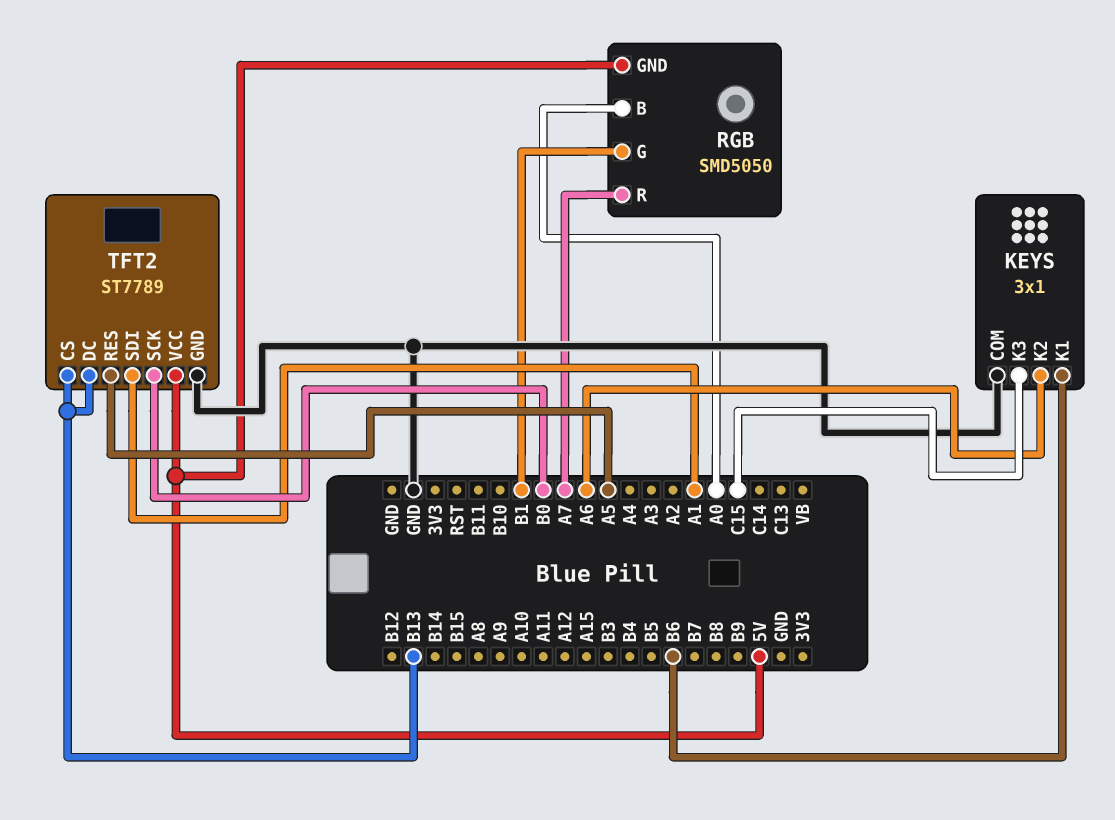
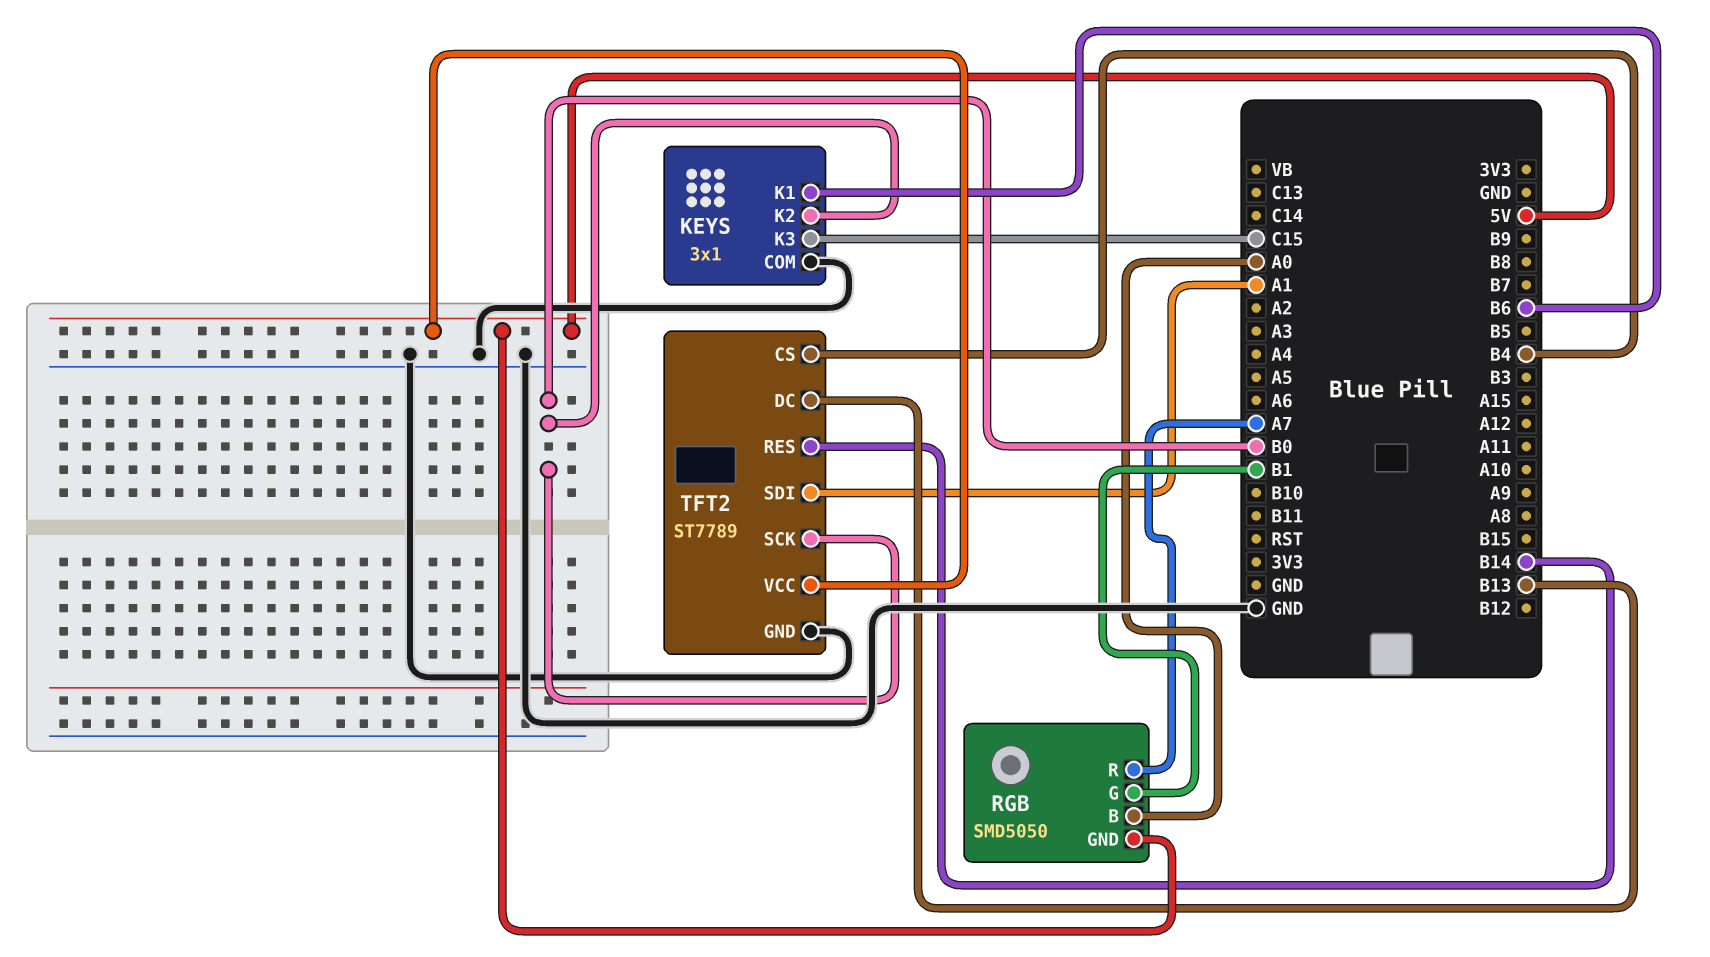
KEYS pin K2: A6 -> B0
TFT2 pin CS: B13 -> B4
TFT2 pin RES: A5 -> B14

